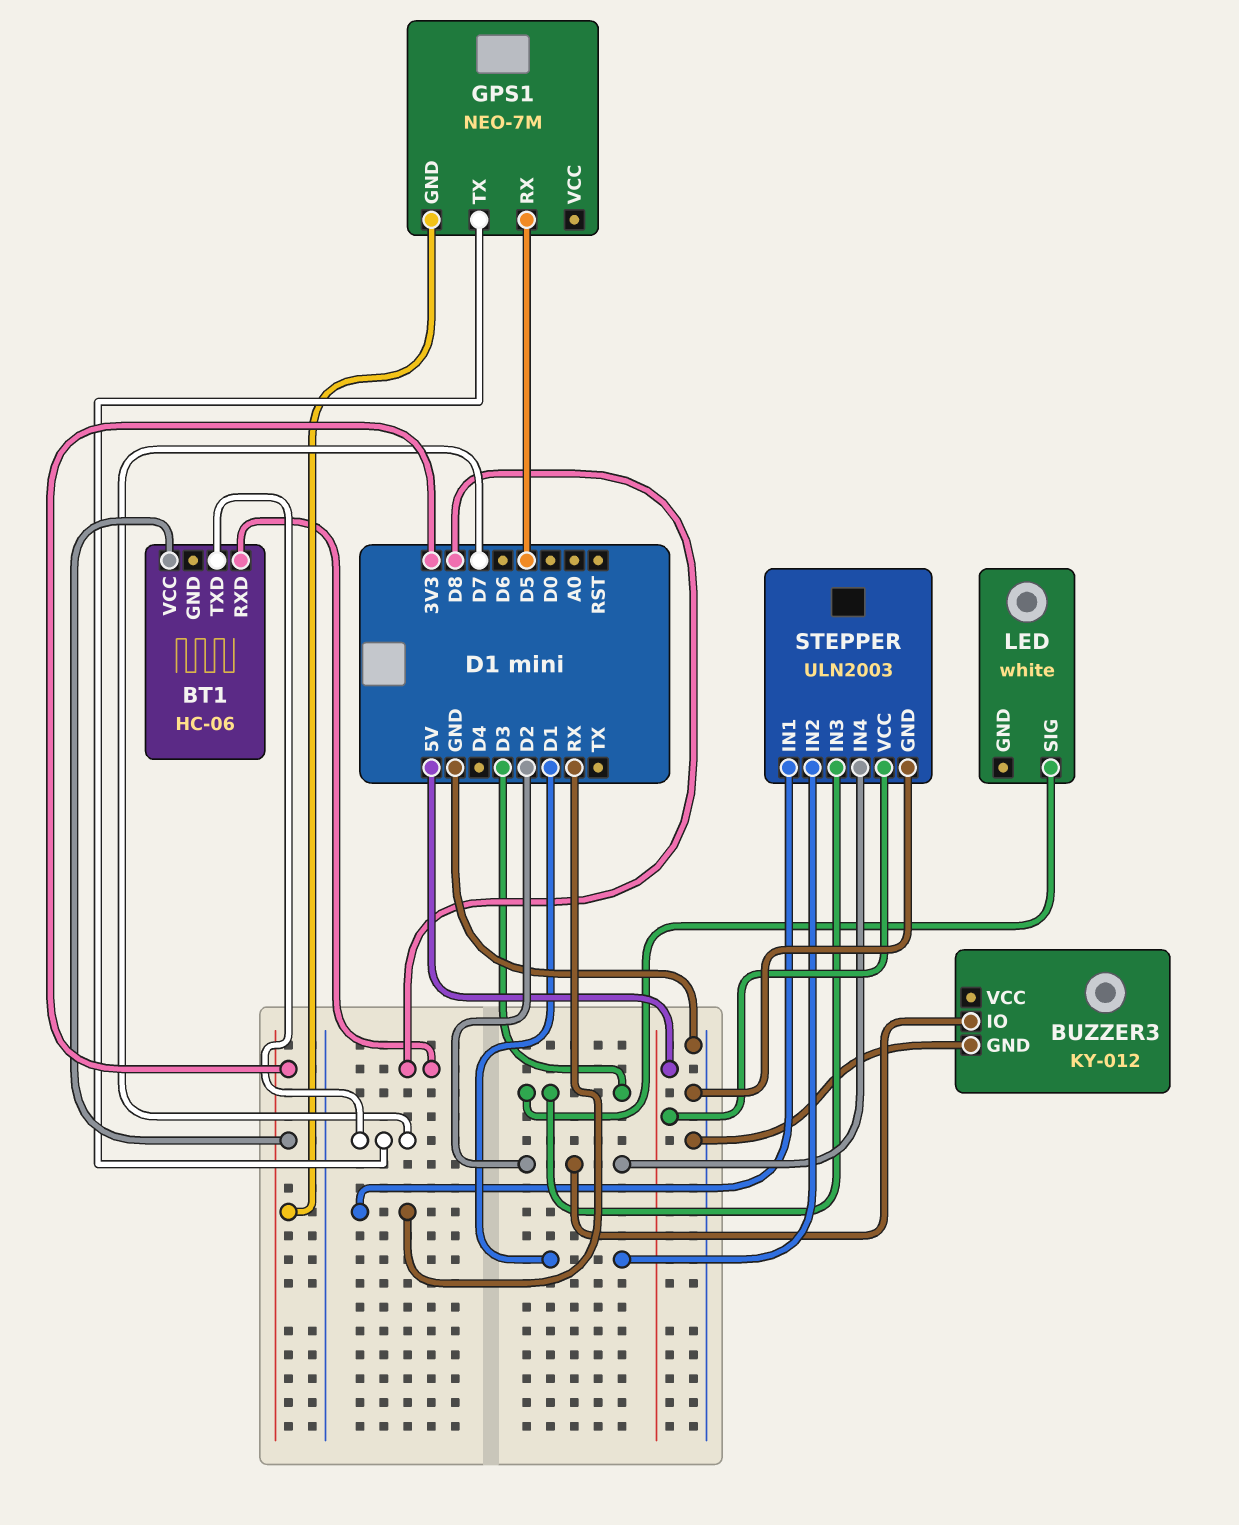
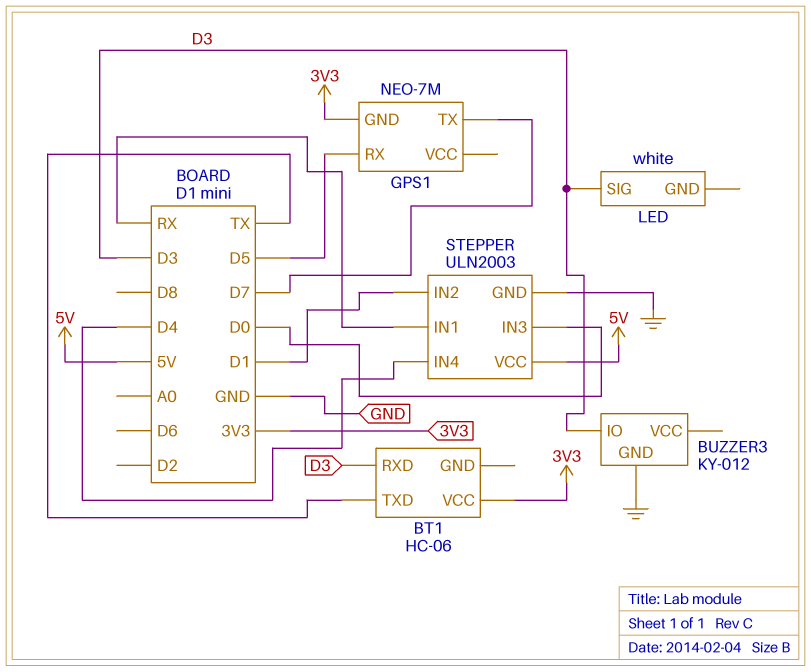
BT1 pin RXD: D8 -> D3
BT1 pin TXD: D7 -> TX
BUZZER3 pin IO: D2 -> D3
STEPPER pin IN3: D3 -> D0
STEPPER pin IN4: D2 -> D4

